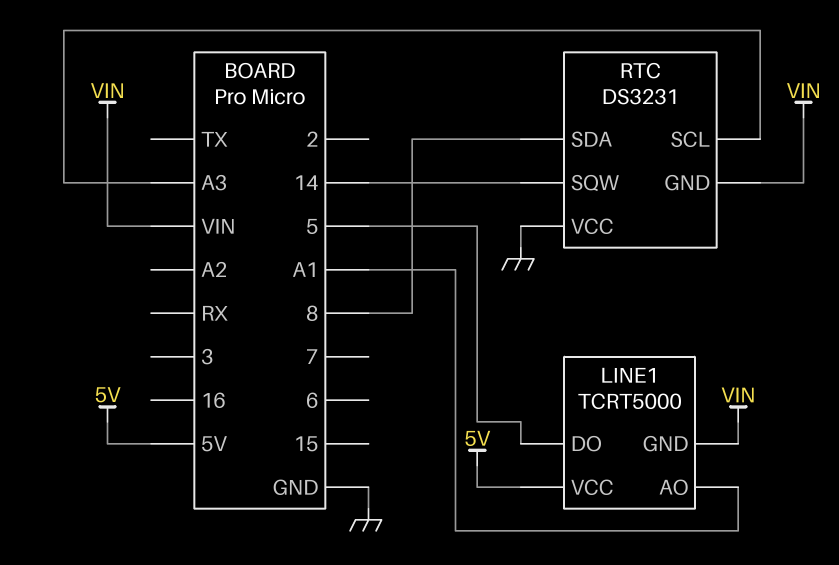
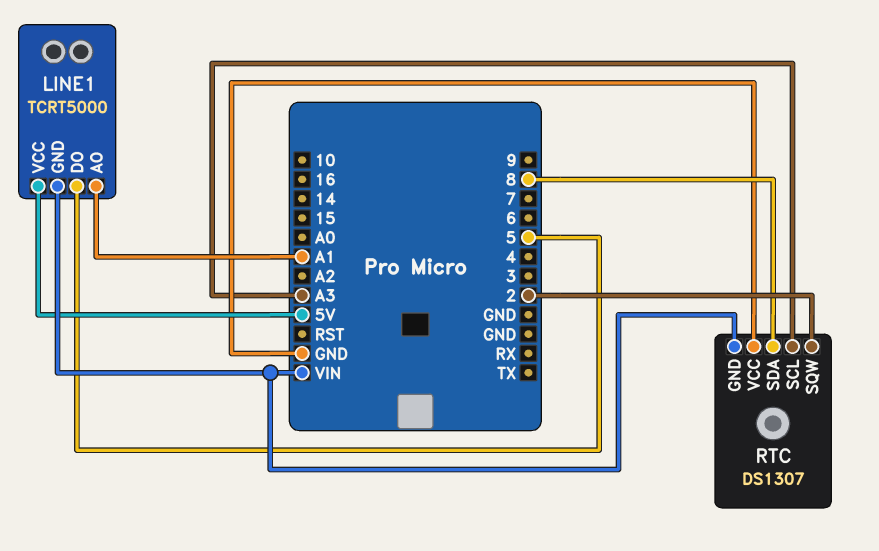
RTC: DS3231 -> DS1307
RTC pin SQW: 14 -> 2

